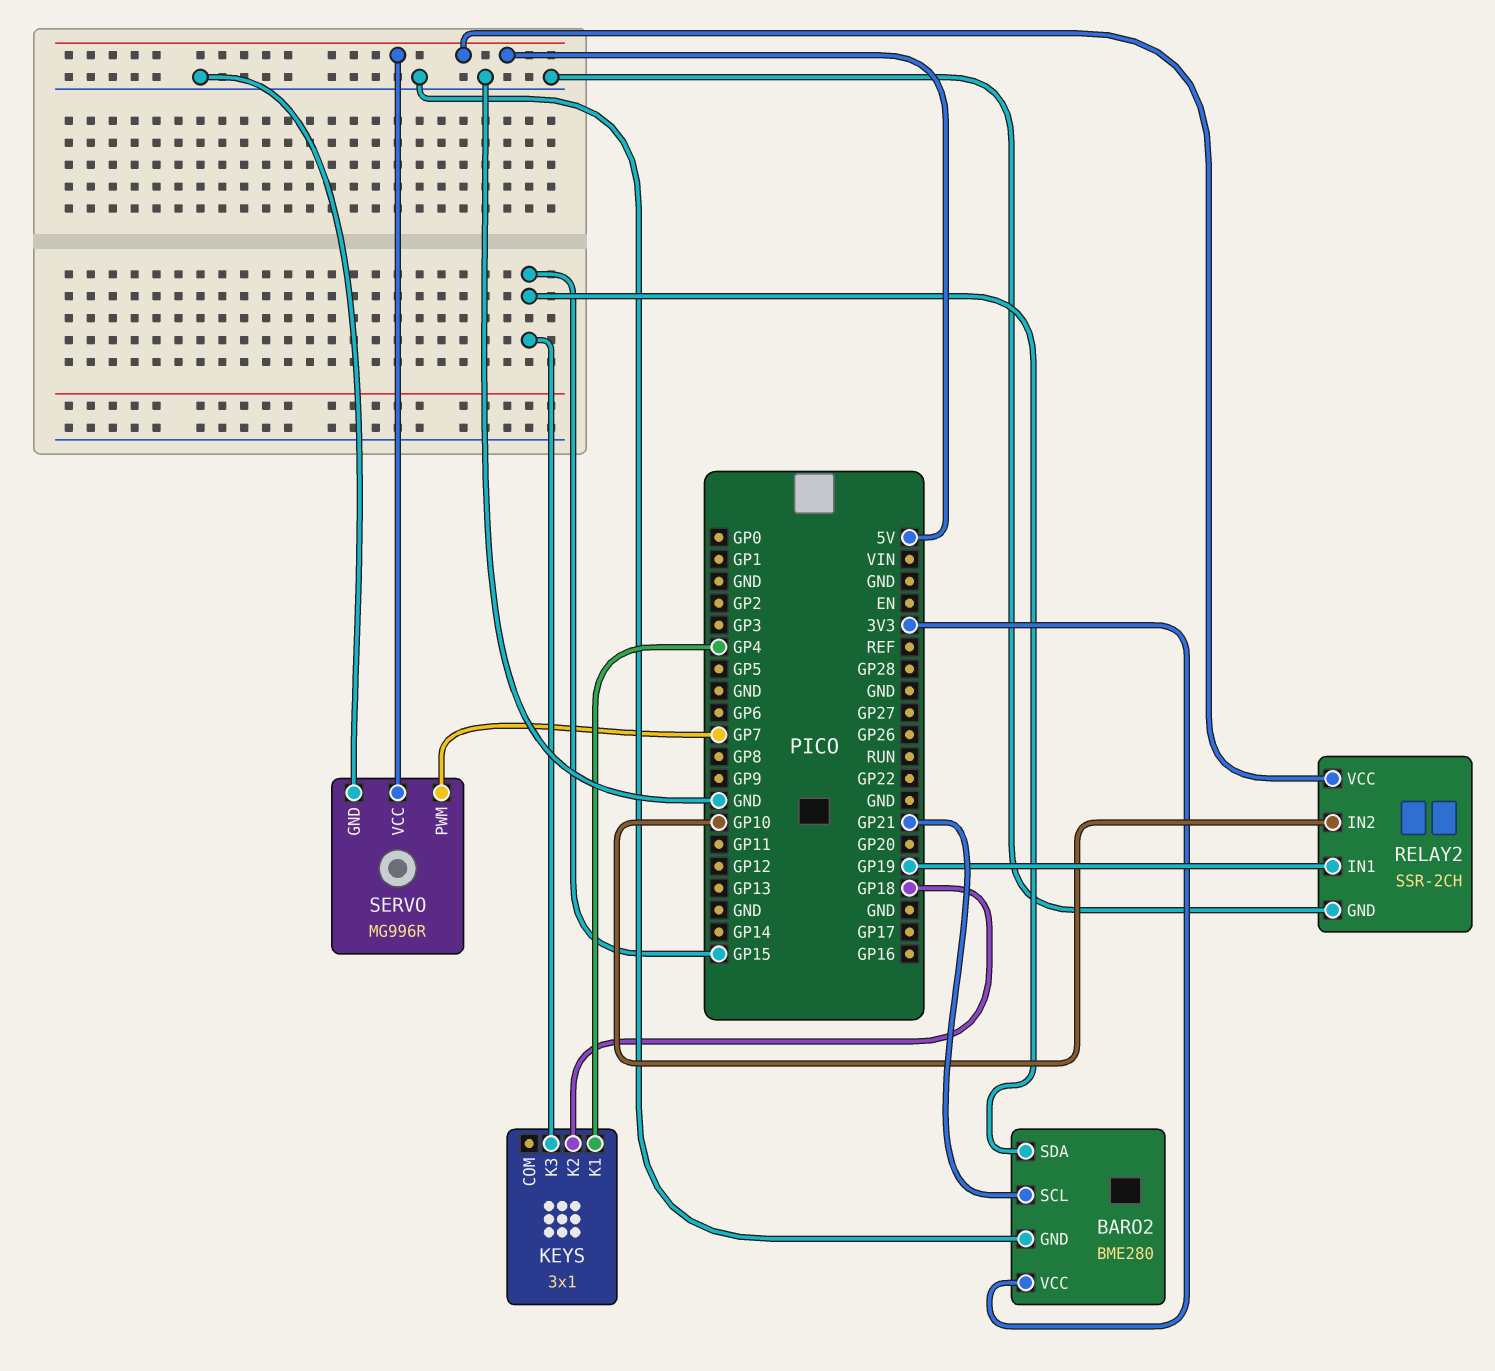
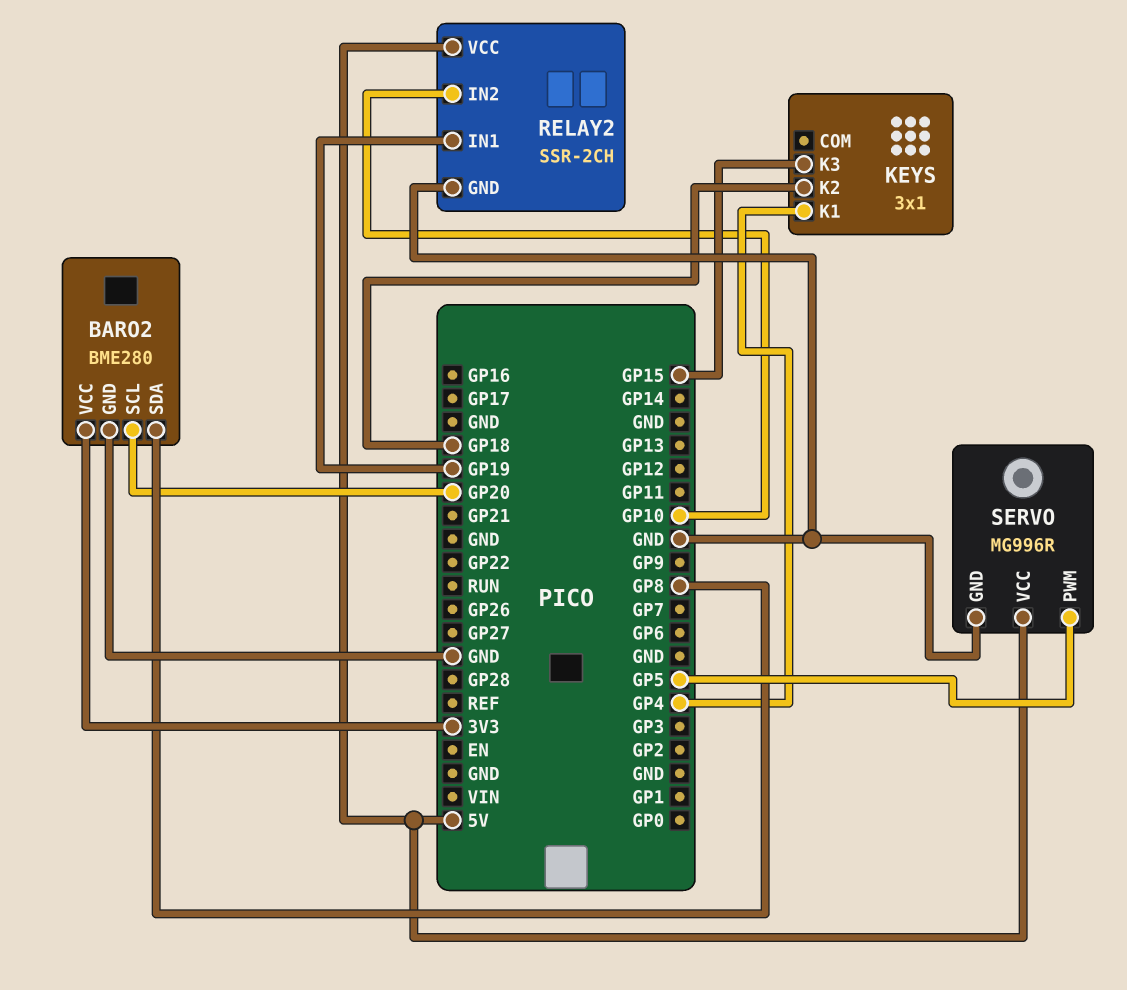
BARO2 pin SCL: GP21 -> GP20
BARO2 pin SDA: GP15 -> GP8
SERVO pin PWM: GP7 -> GP5

